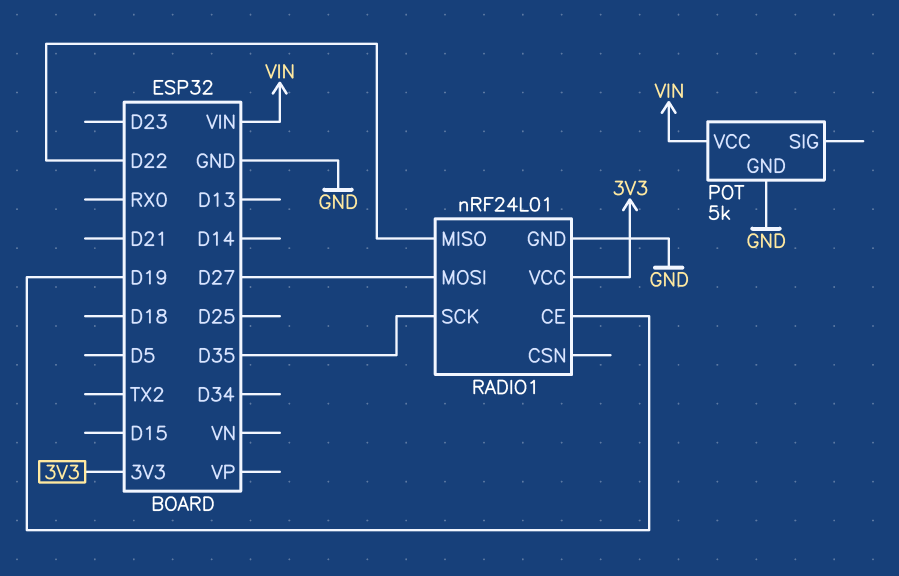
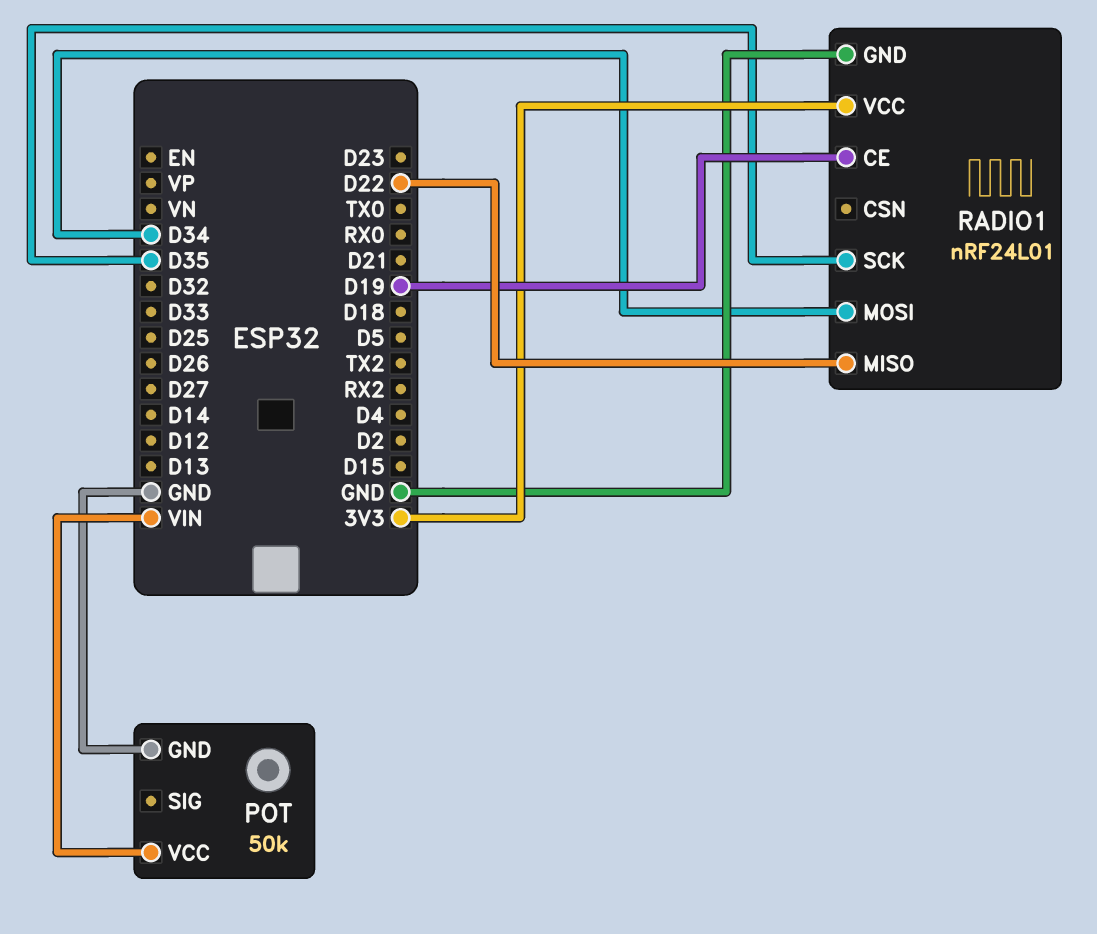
POT: 5k -> 50k
RADIO1 pin MOSI: D27 -> D34

